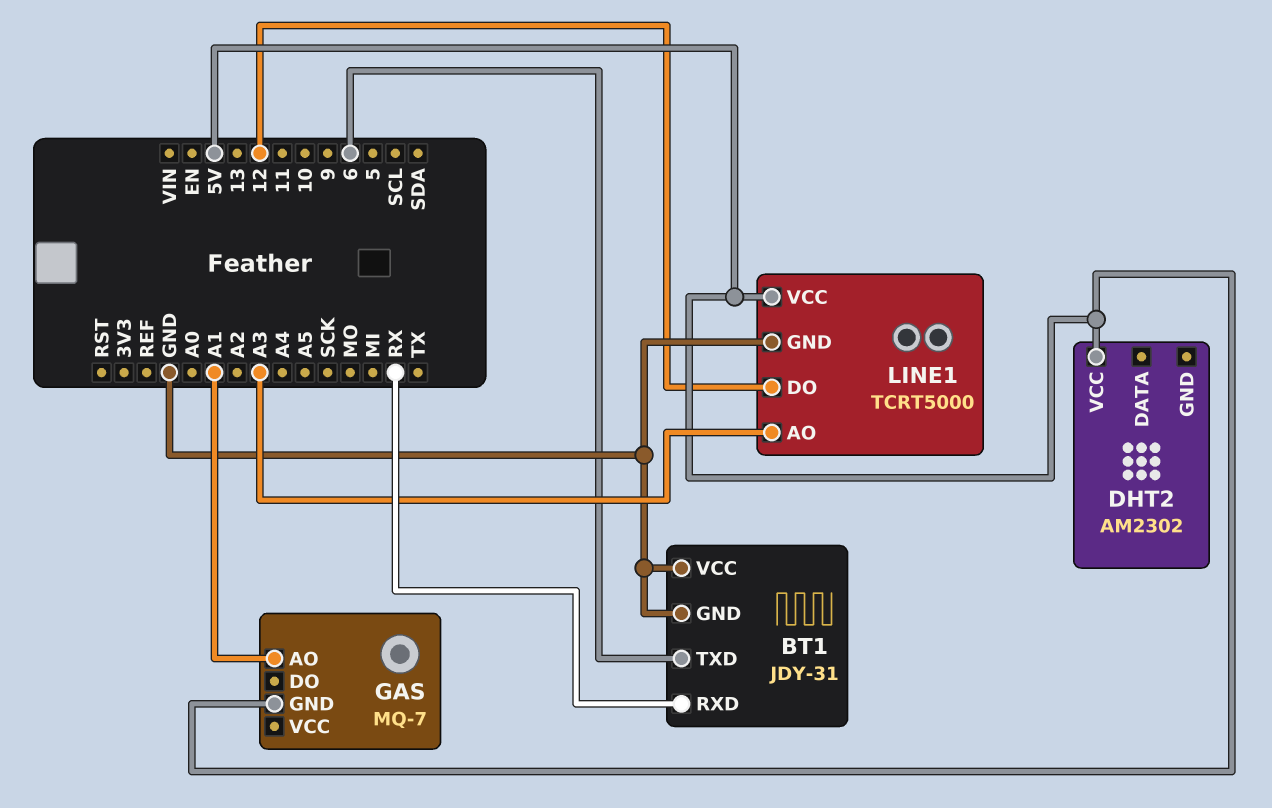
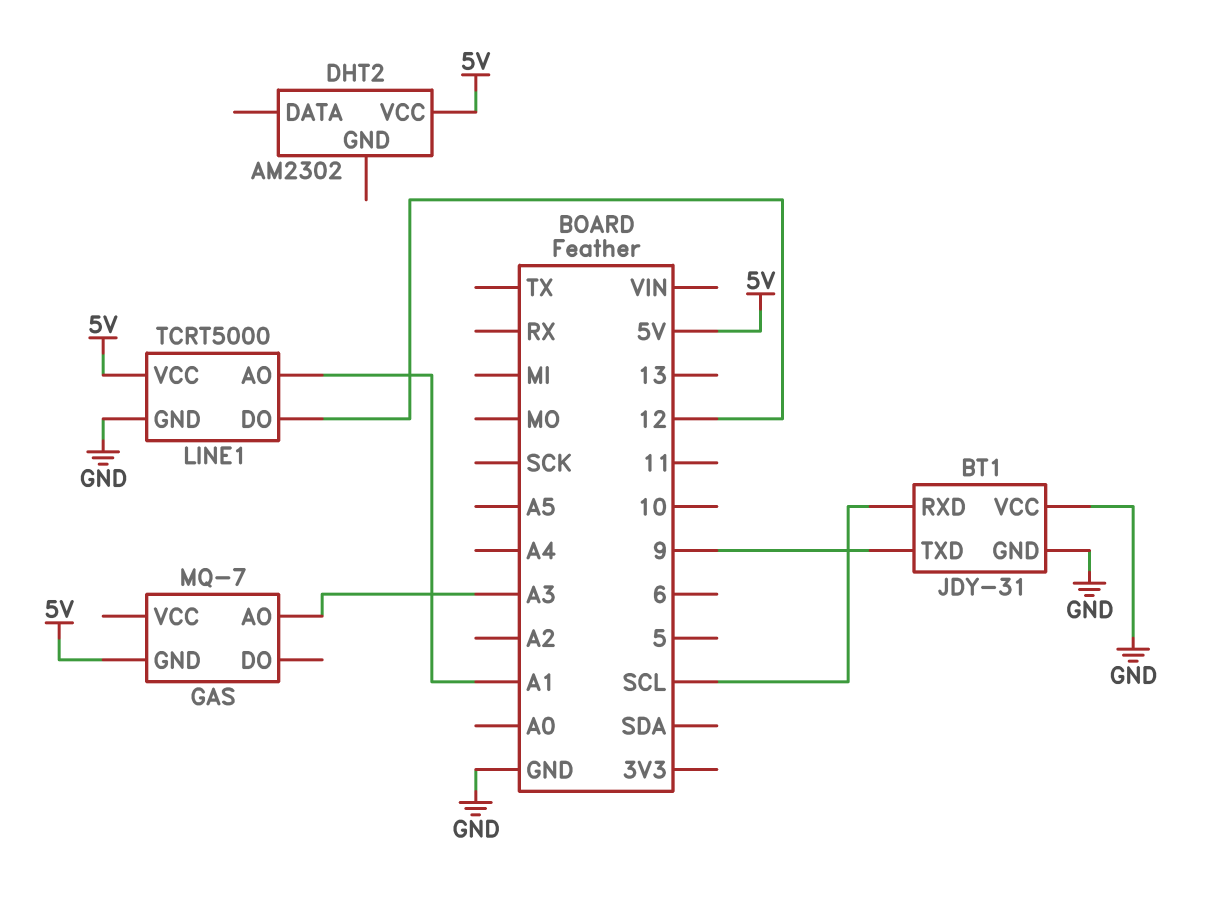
BT1 pin RXD: RX -> SCL
BT1 pin TXD: 6 -> 9
GAS pin AO: A1 -> A3
LINE1 pin AO: A3 -> A1

